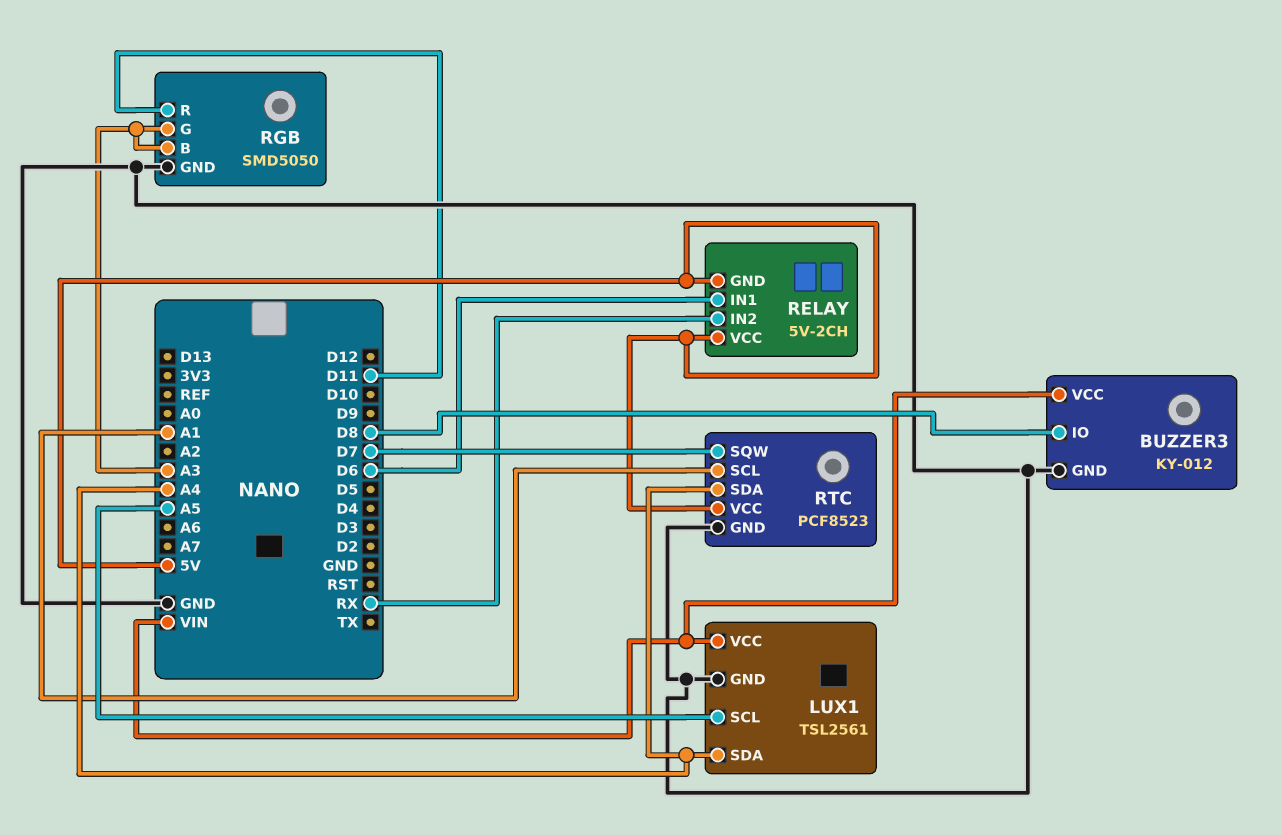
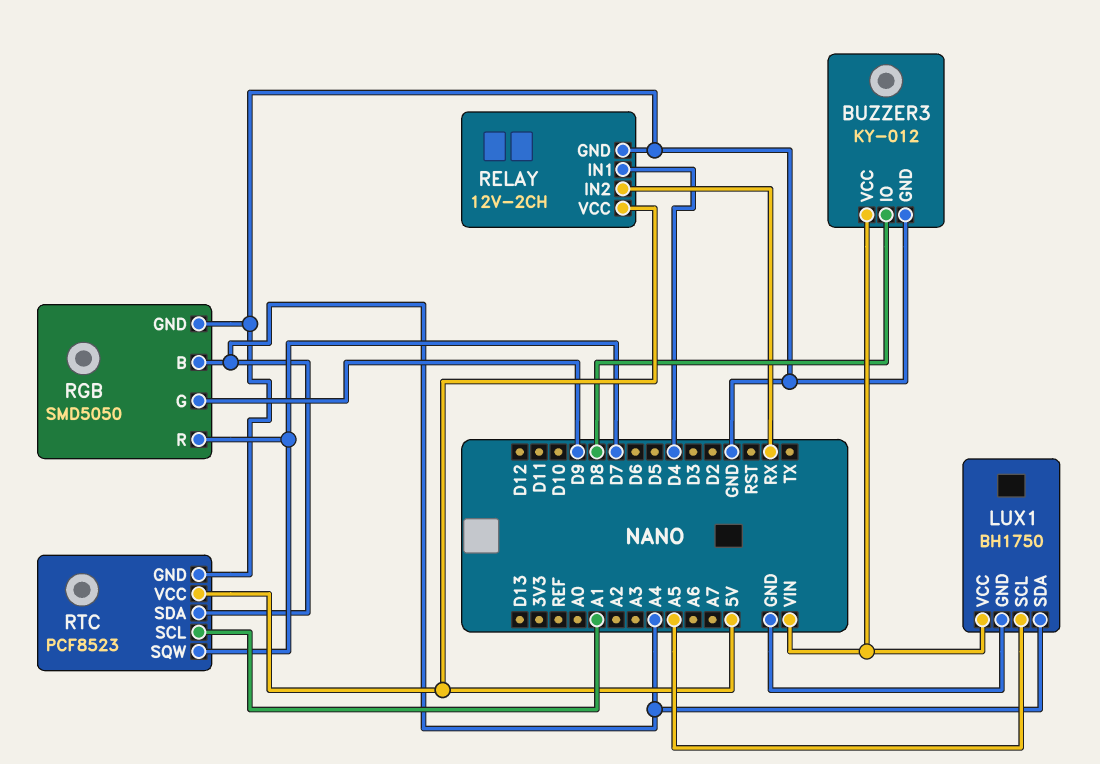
LUX1: TSL2561 -> BH1750
RELAY: 5V-2CH -> 12V-2CH
RELAY pin GND: 5V -> GND
RELAY pin IN1: D6 -> D4
RGB pin B: A3 -> A4
RGB pin G: A3 -> D9
RGB pin R: D11 -> D7

